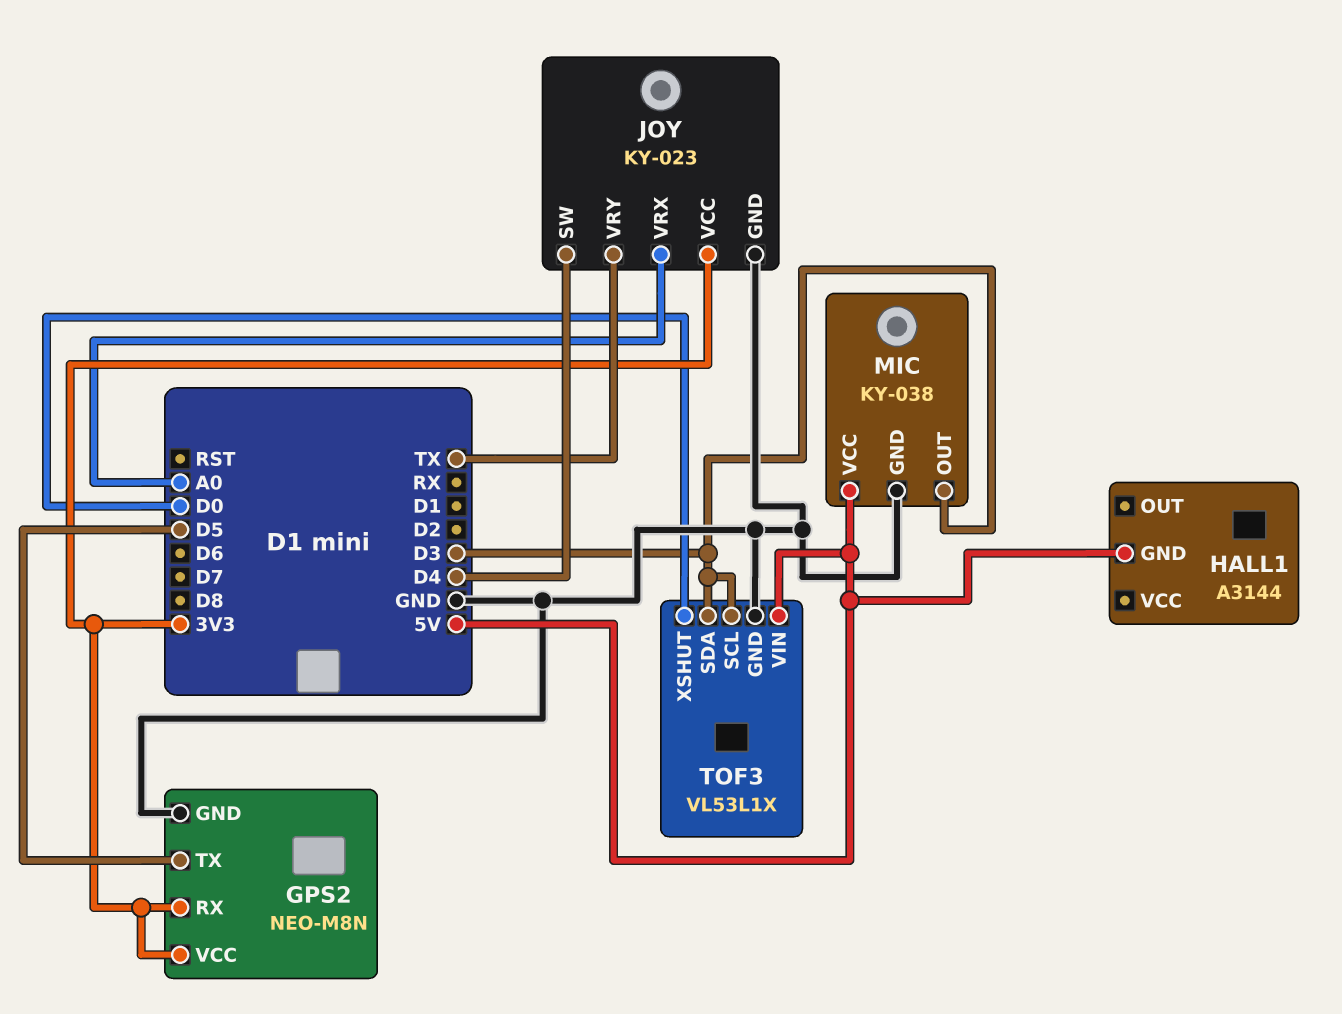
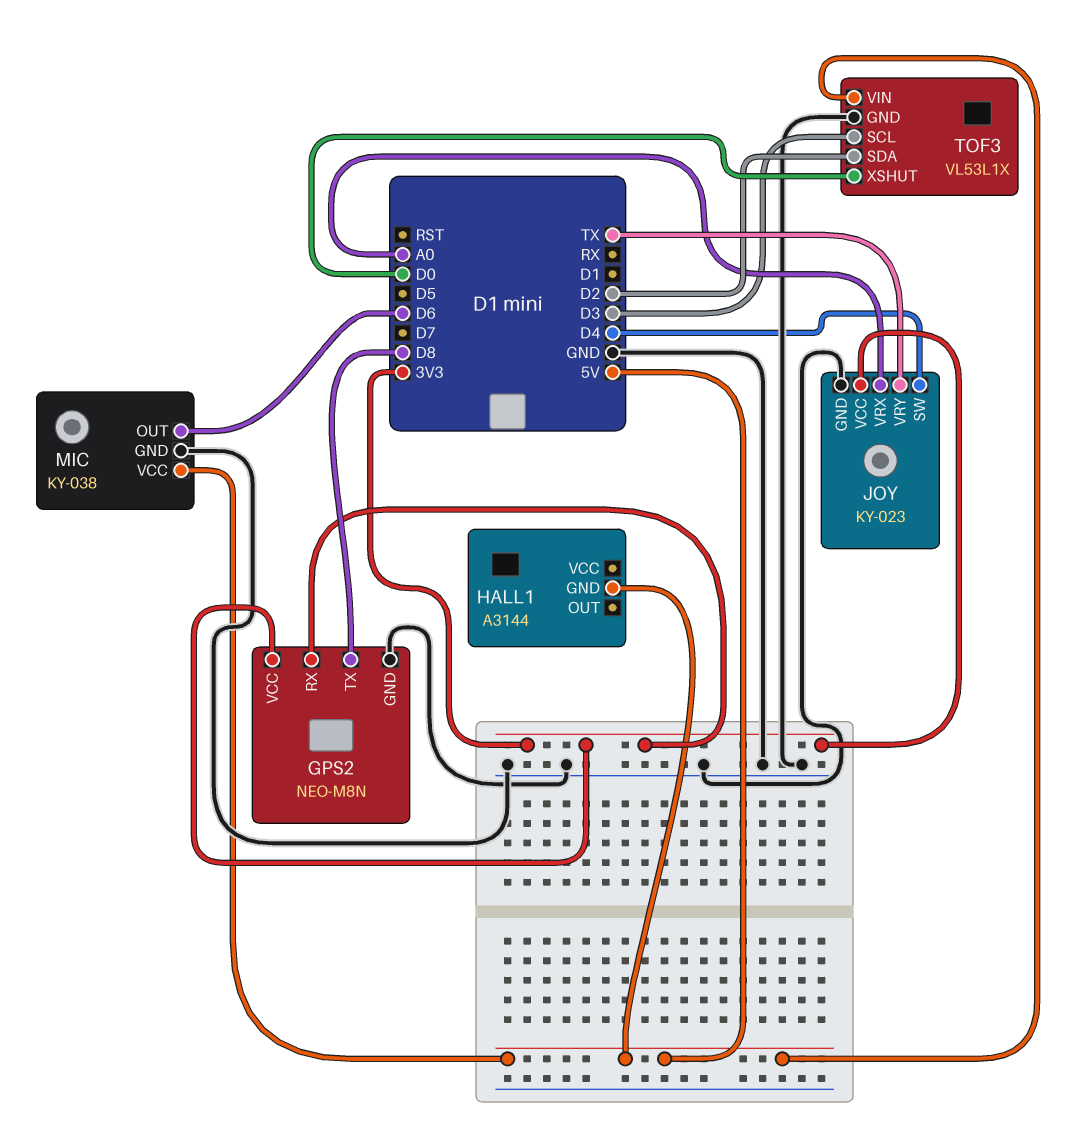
GPS2 pin TX: D5 -> D8
MIC pin OUT: D3 -> D6
TOF3 pin SDA: D3 -> D2

